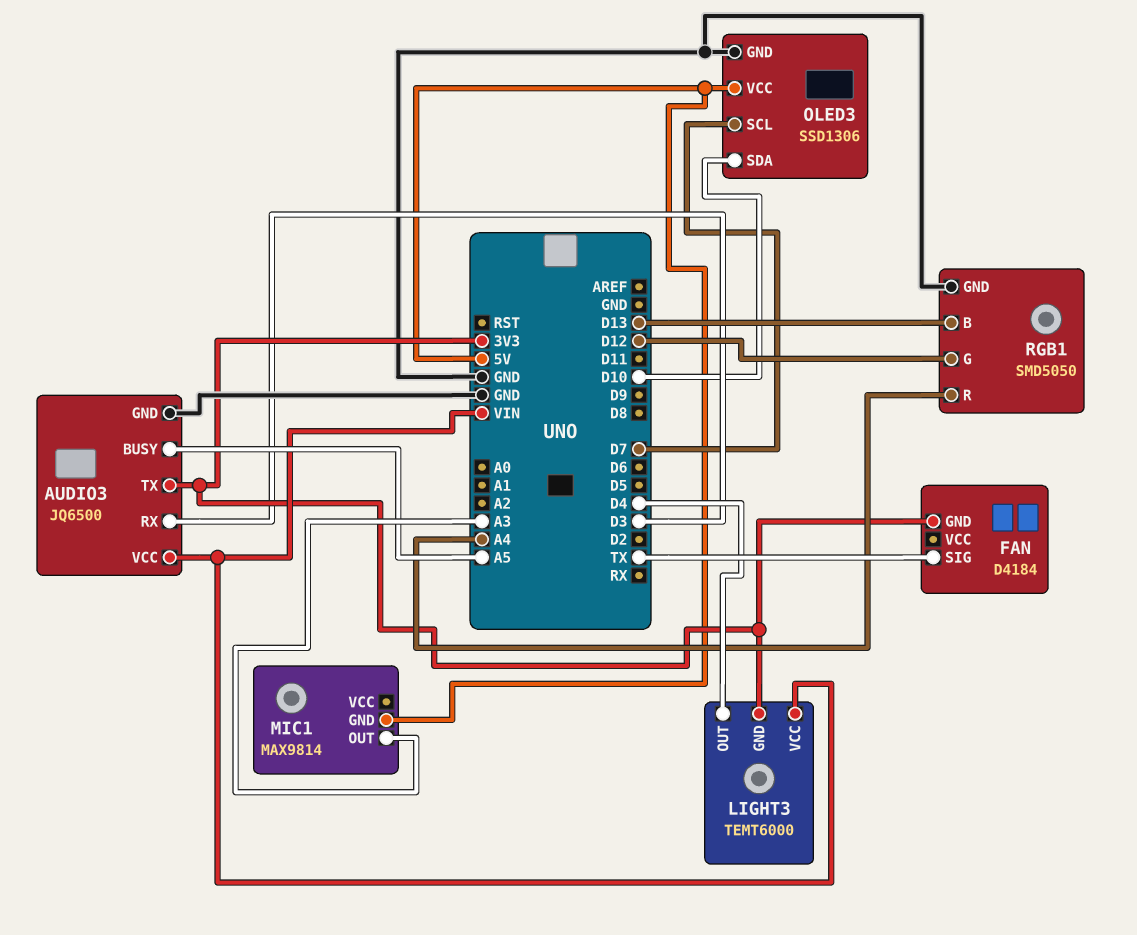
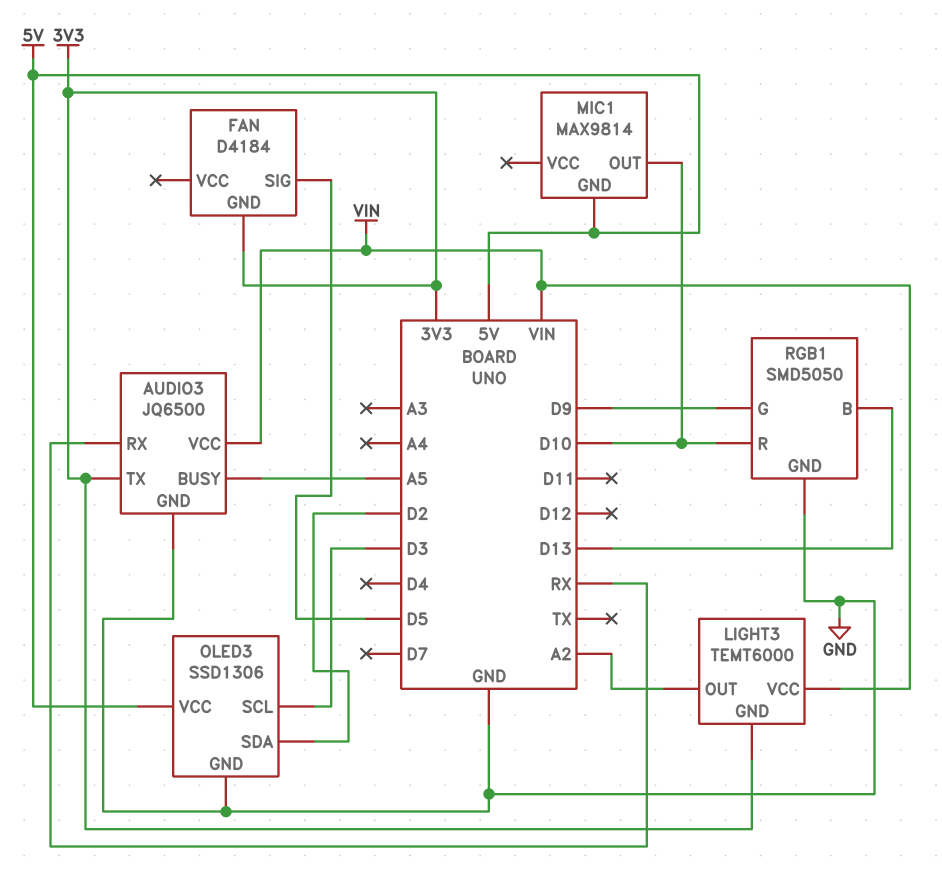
AUDIO3 pin RX: D3 -> RX
FAN pin SIG: TX -> D5
LIGHT3 pin OUT: D4 -> A2
MIC1 pin OUT: A3 -> D10
OLED3 pin SCL: D7 -> D3
OLED3 pin SDA: D10 -> D2
RGB1 pin G: D12 -> D9
RGB1 pin R: A4 -> D10

